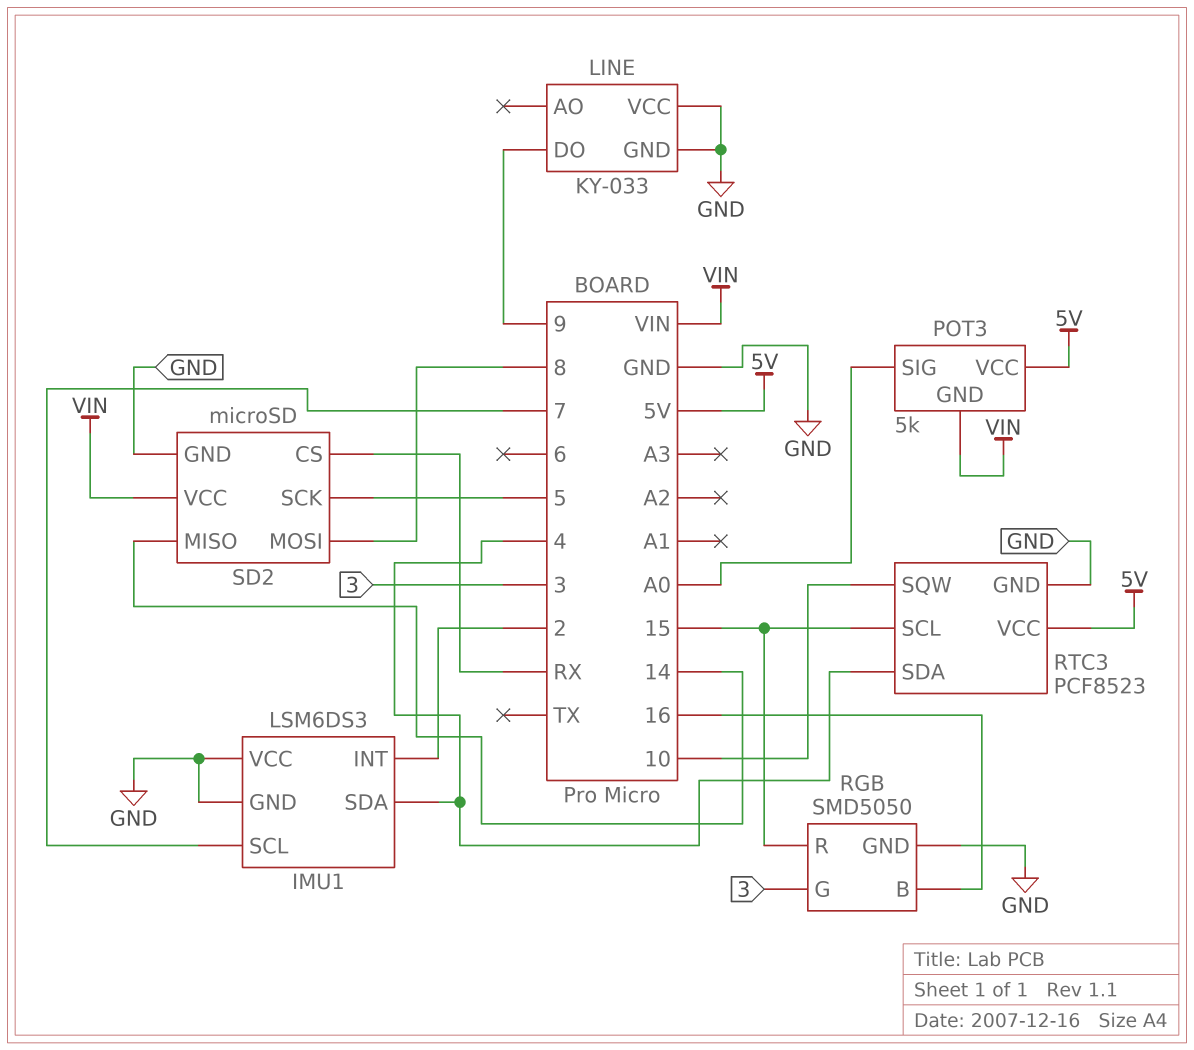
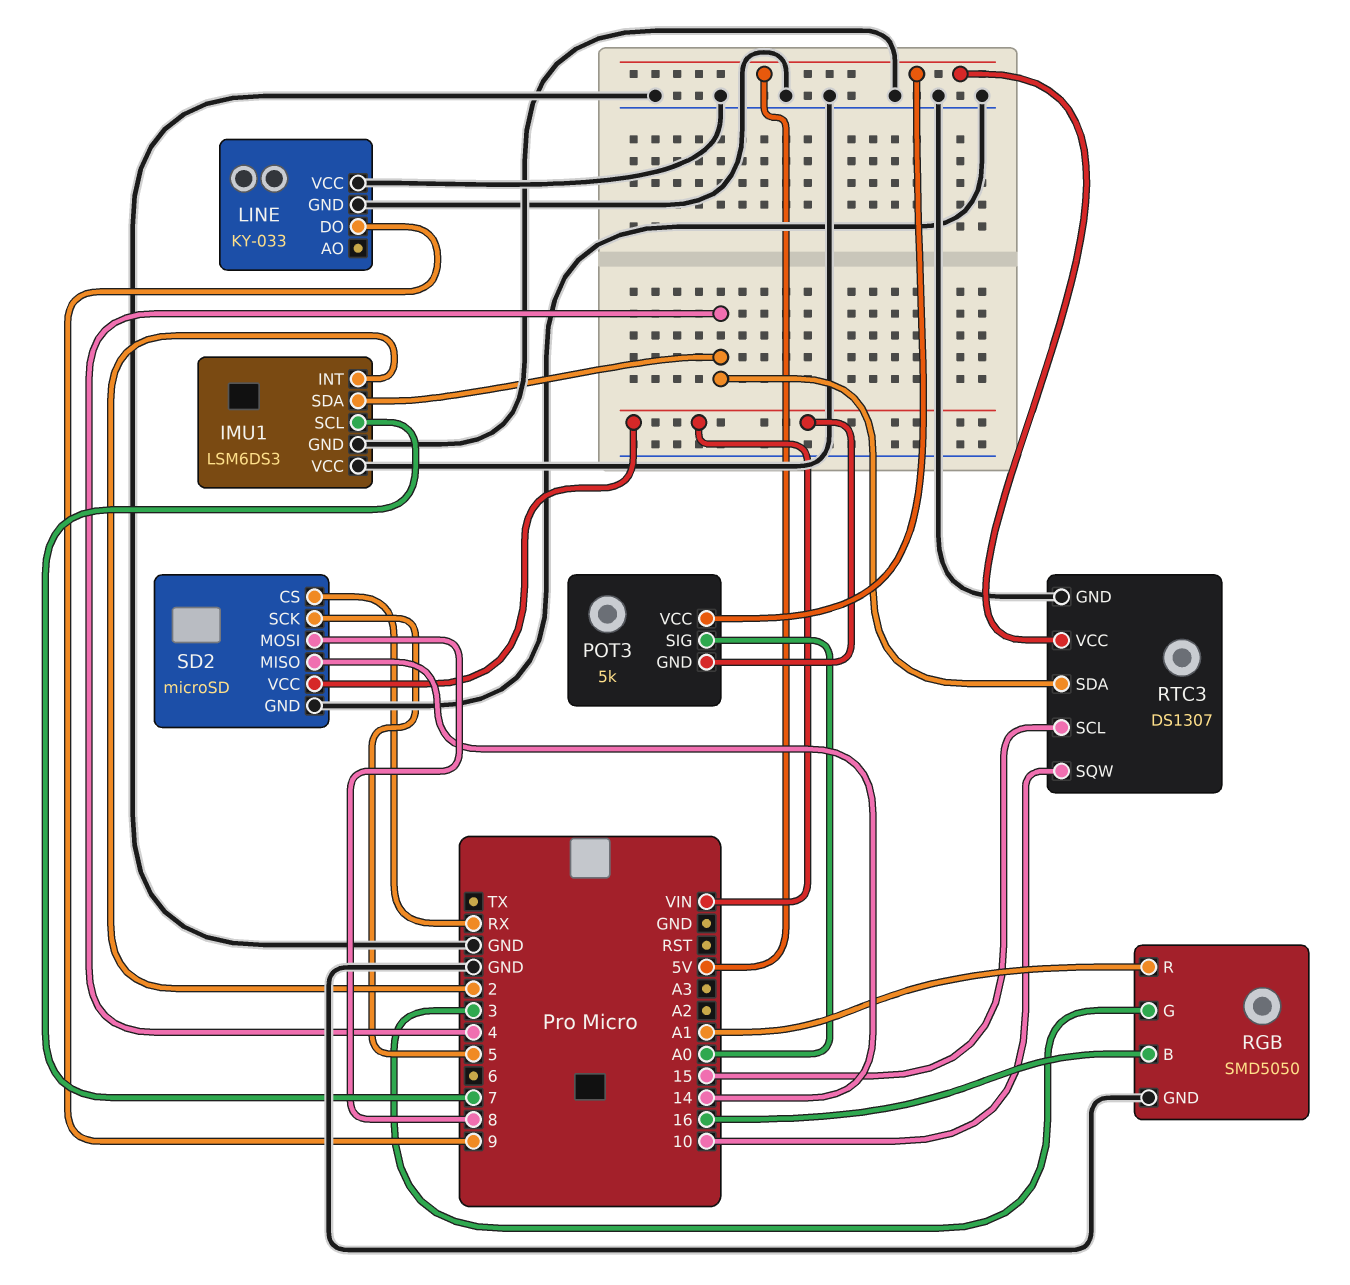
RGB pin R: 15 -> A1
RTC3: PCF8523 -> DS1307

